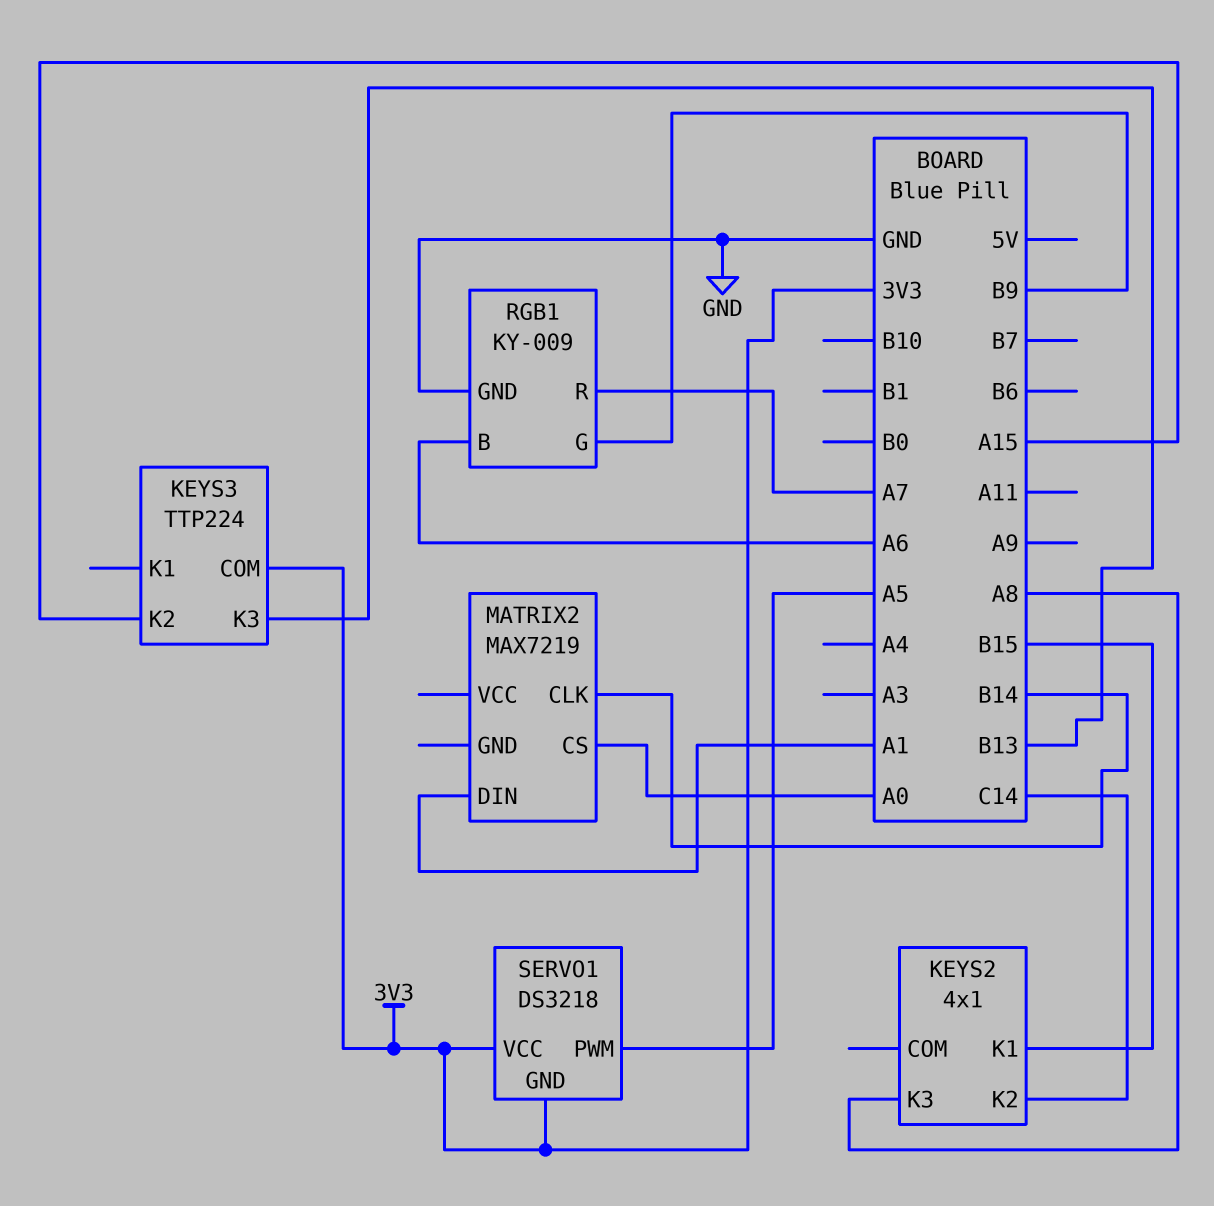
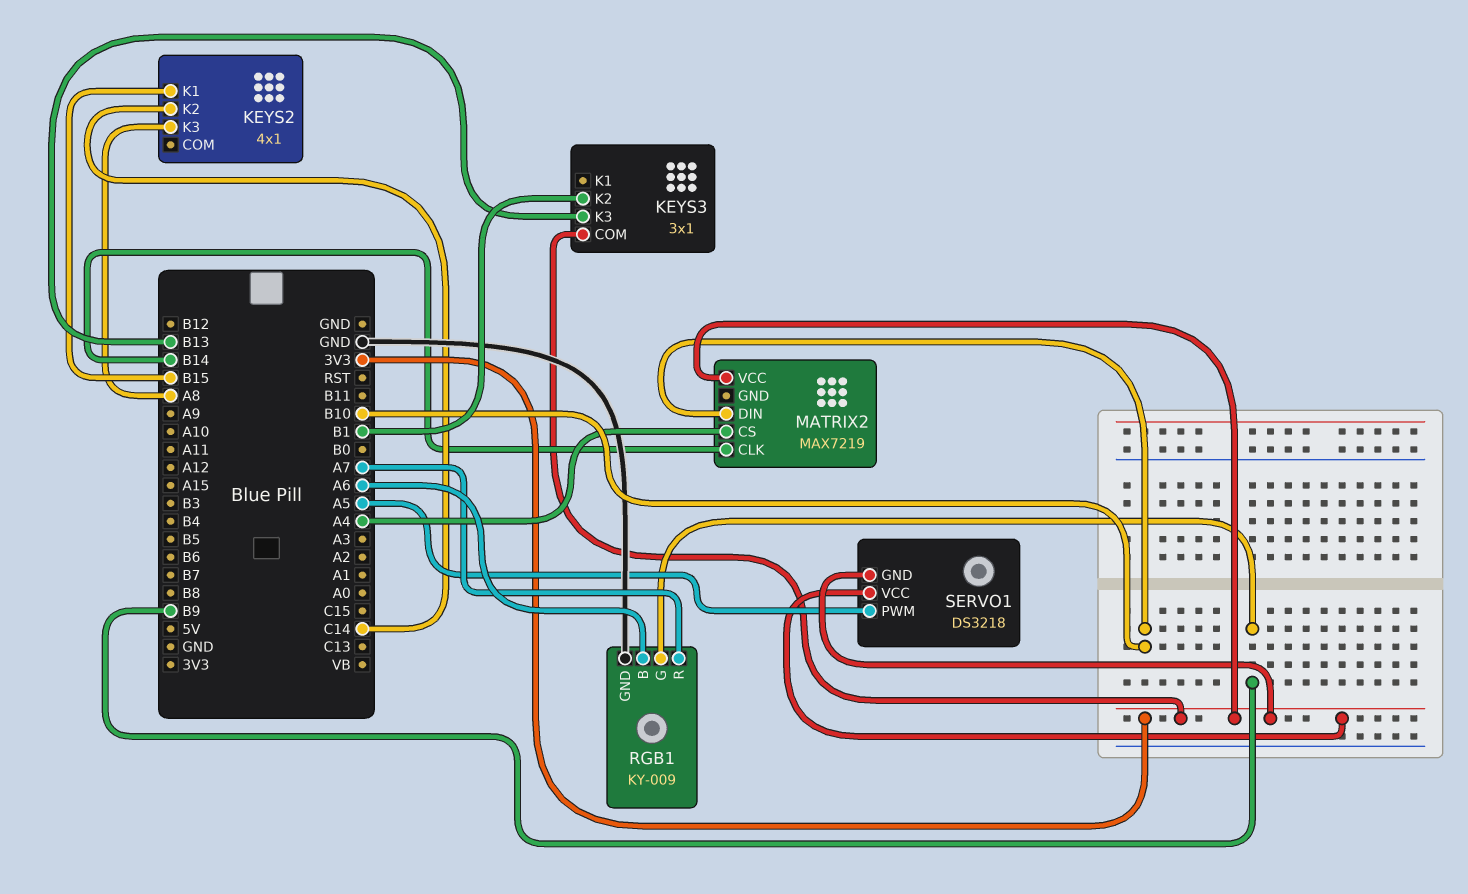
KEYS3: TTP224 -> 3x1
KEYS3 pin K2: A15 -> B1
MATRIX2 pin CS: A0 -> A4
MATRIX2 pin DIN: A1 -> B10
MATRIX2 pin VCC: none -> 3V3

